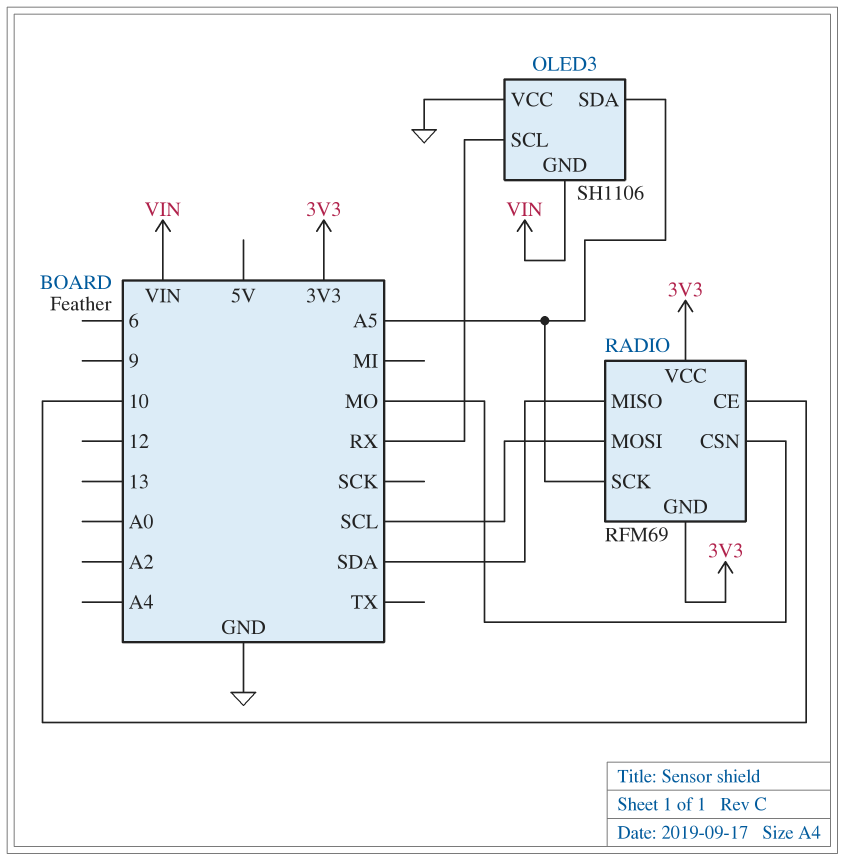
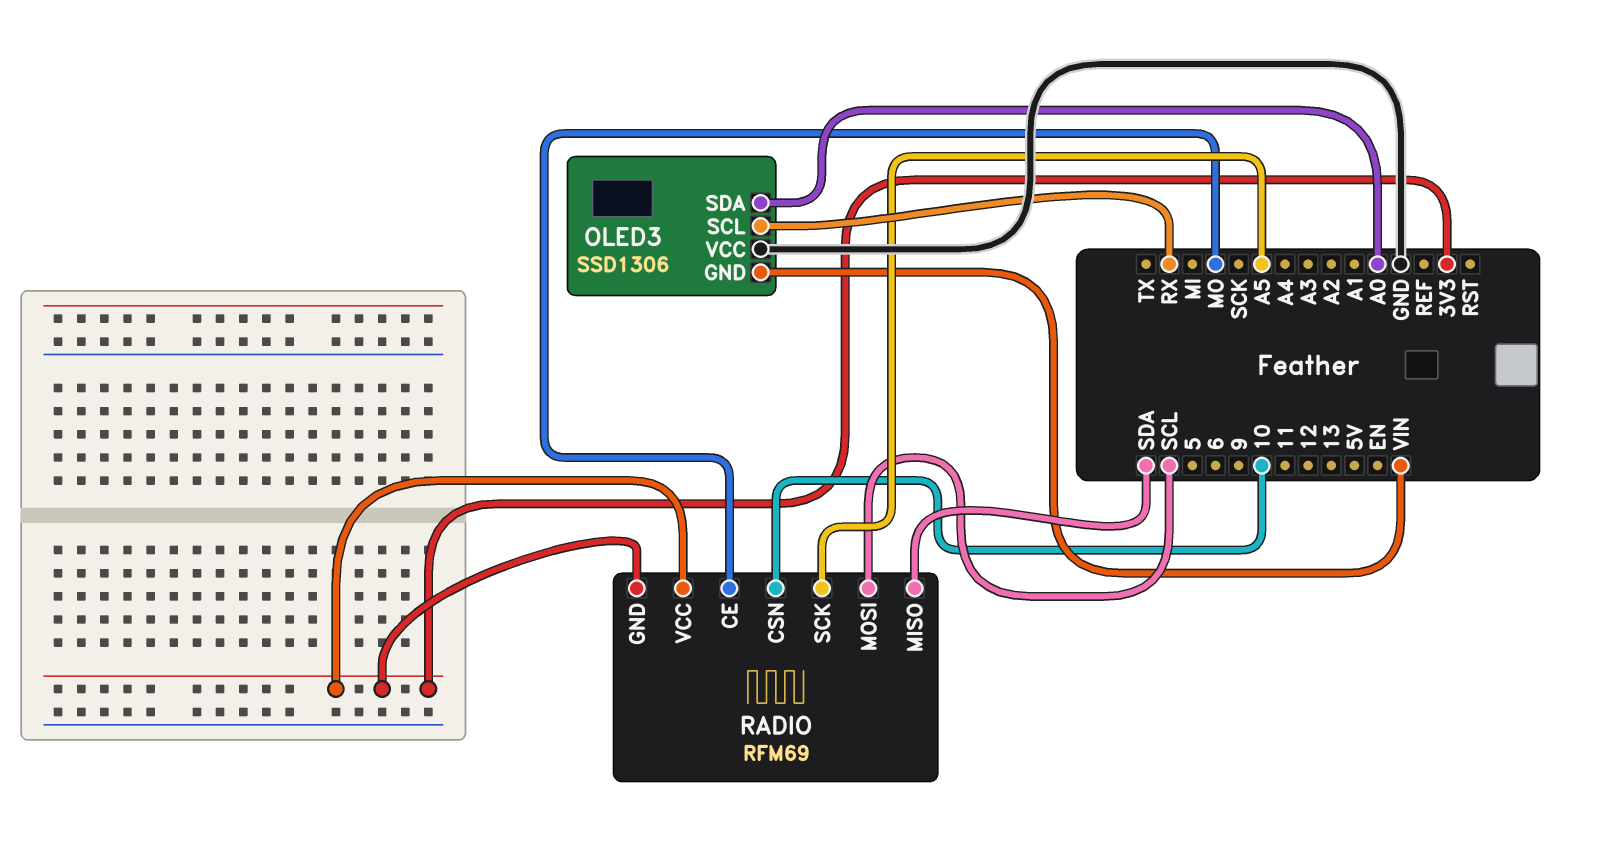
OLED3: SH1106 -> SSD1306
OLED3 pin SDA: A5 -> A0
RADIO pin CE: 10 -> MO
RADIO pin CSN: MO -> 10

